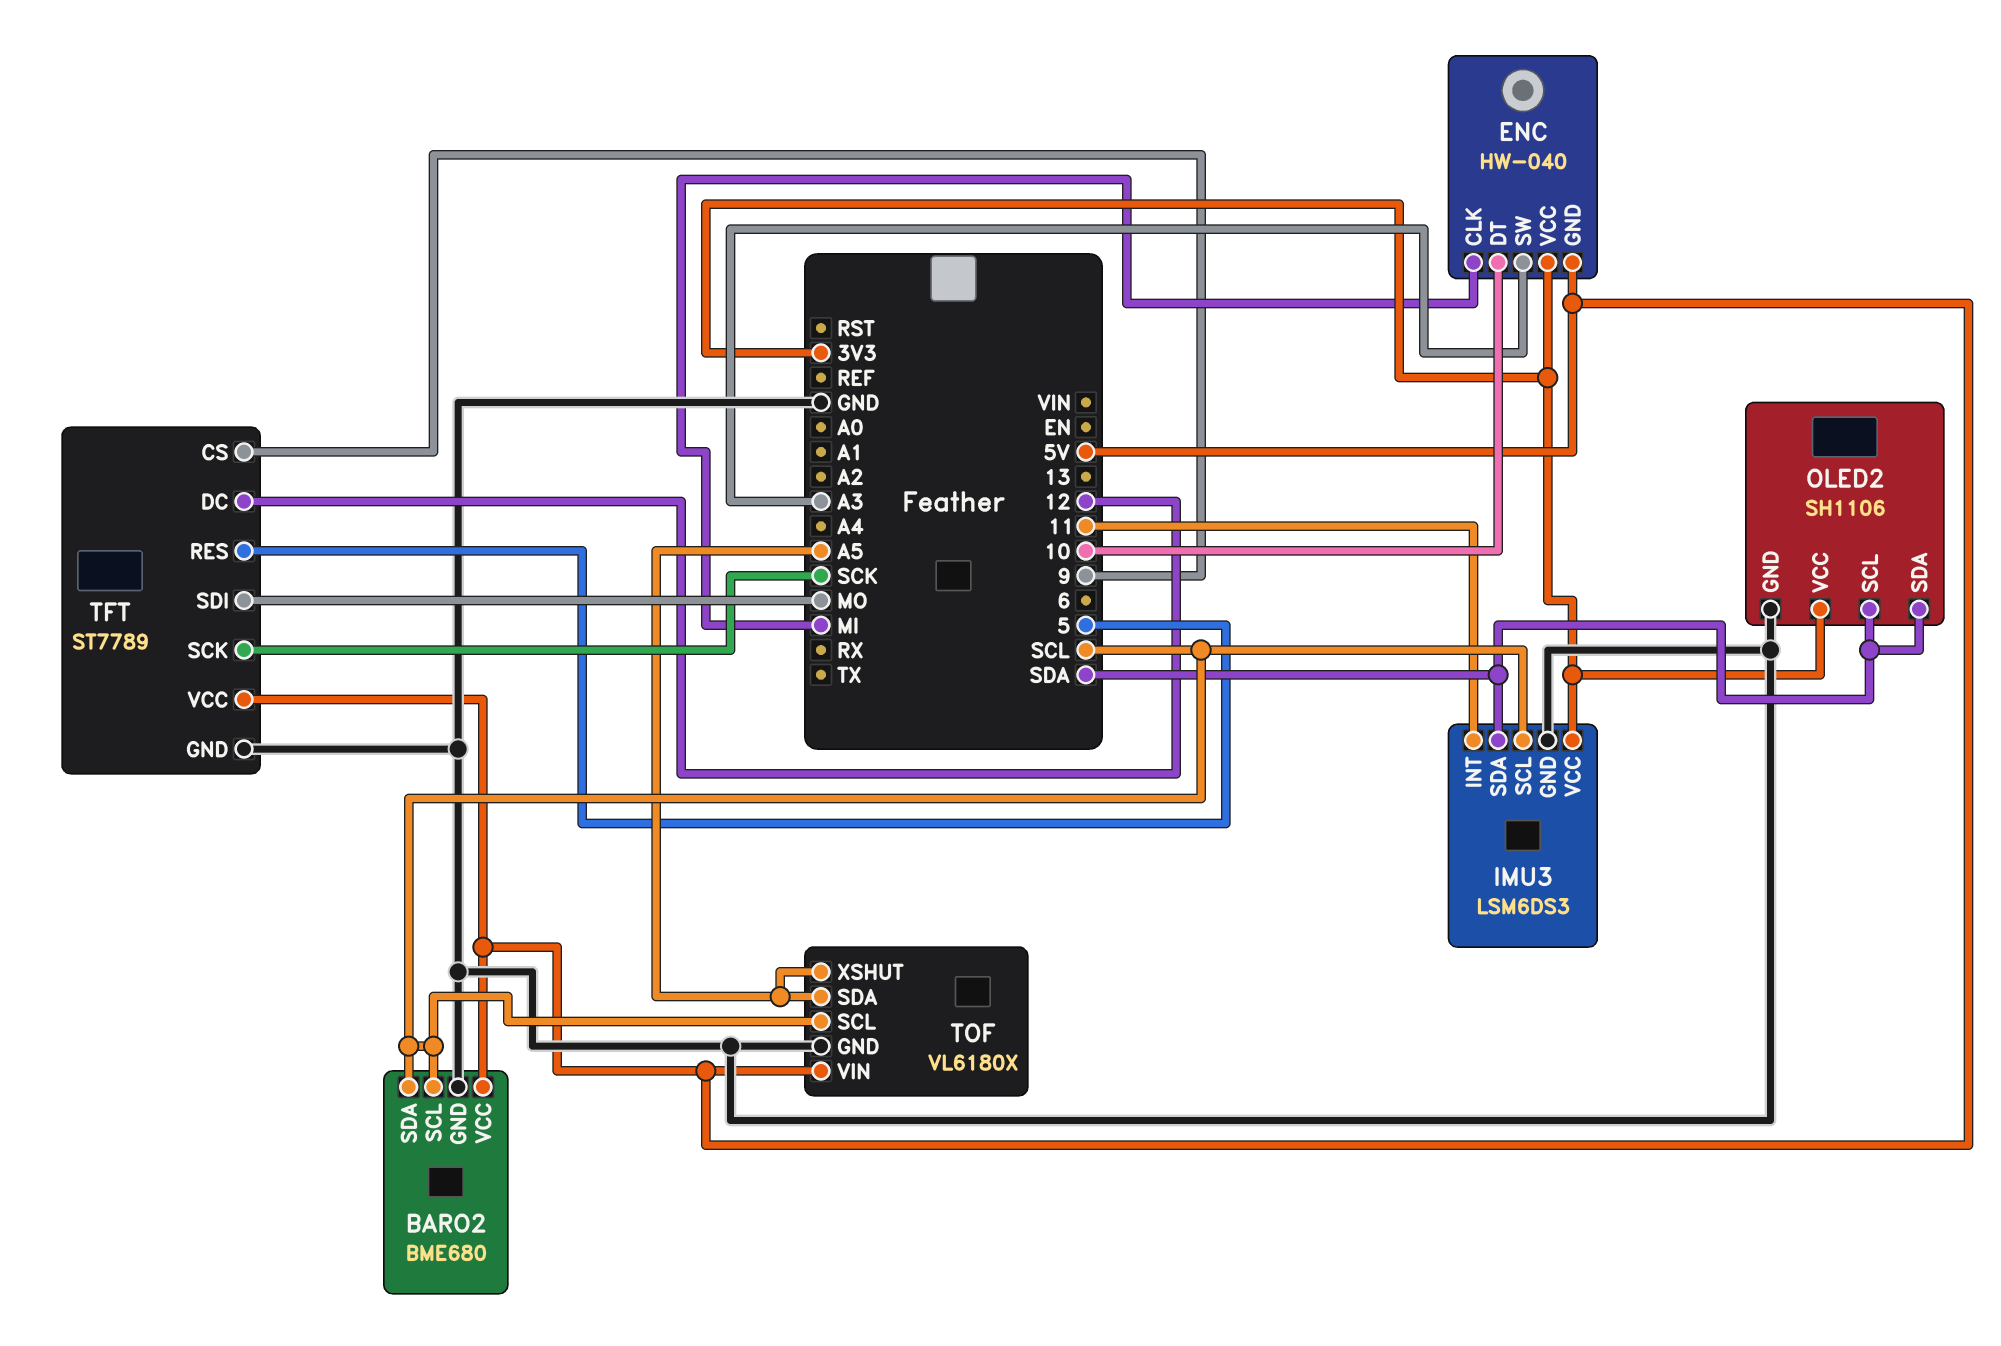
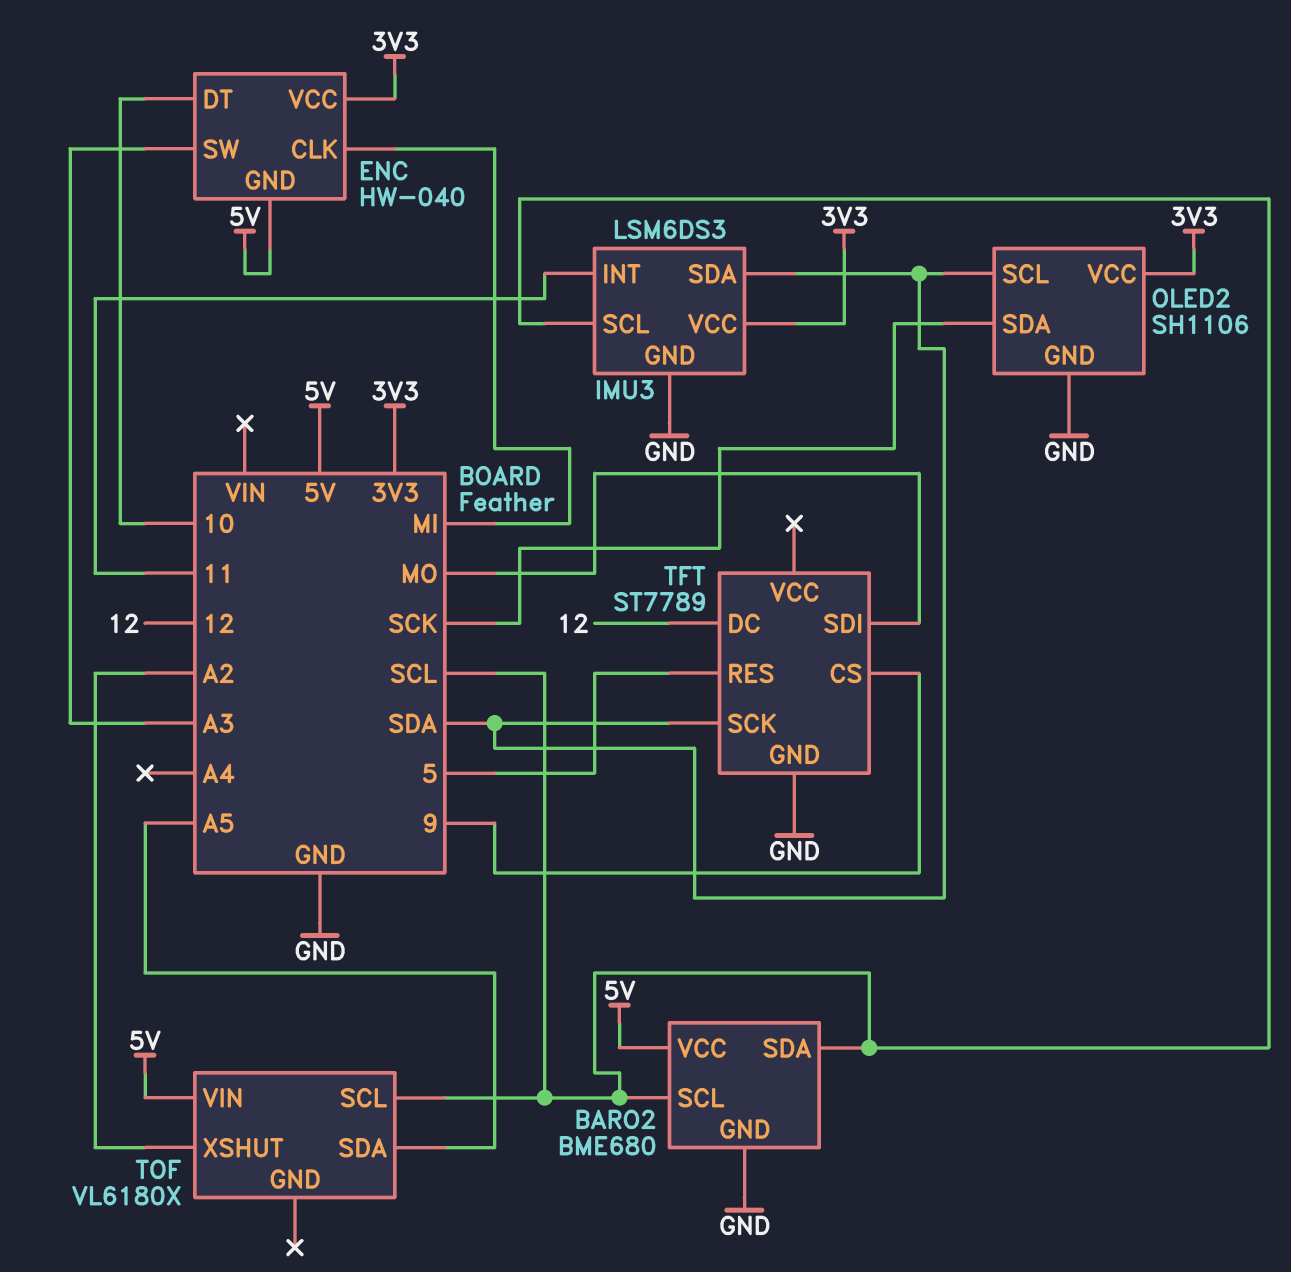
OLED2 pin SDA: SDA -> SCK
TFT pin SCK: SCK -> SDA
TFT pin VCC: 5V -> none
TOF pin GND: GND -> none
TOF pin XSHUT: A5 -> A2

